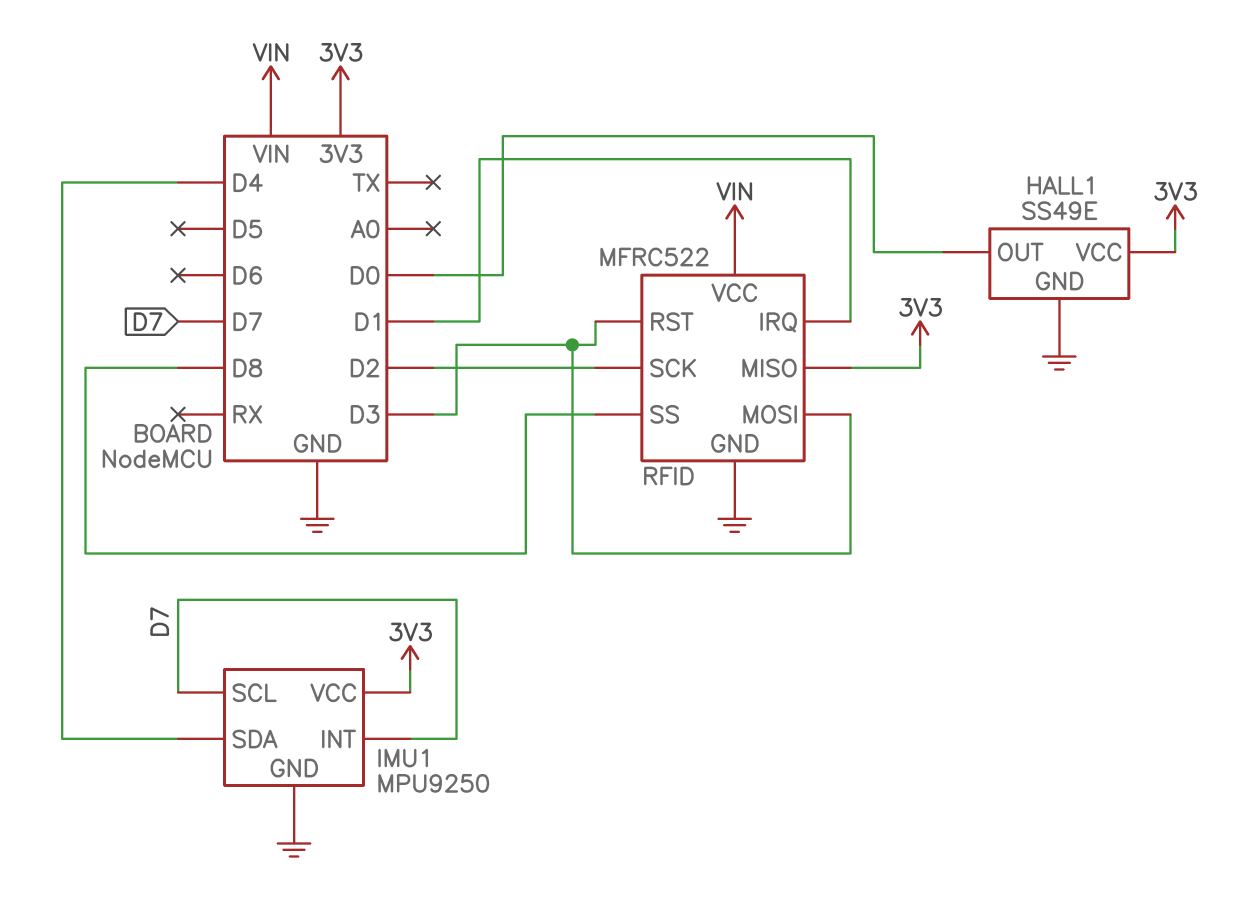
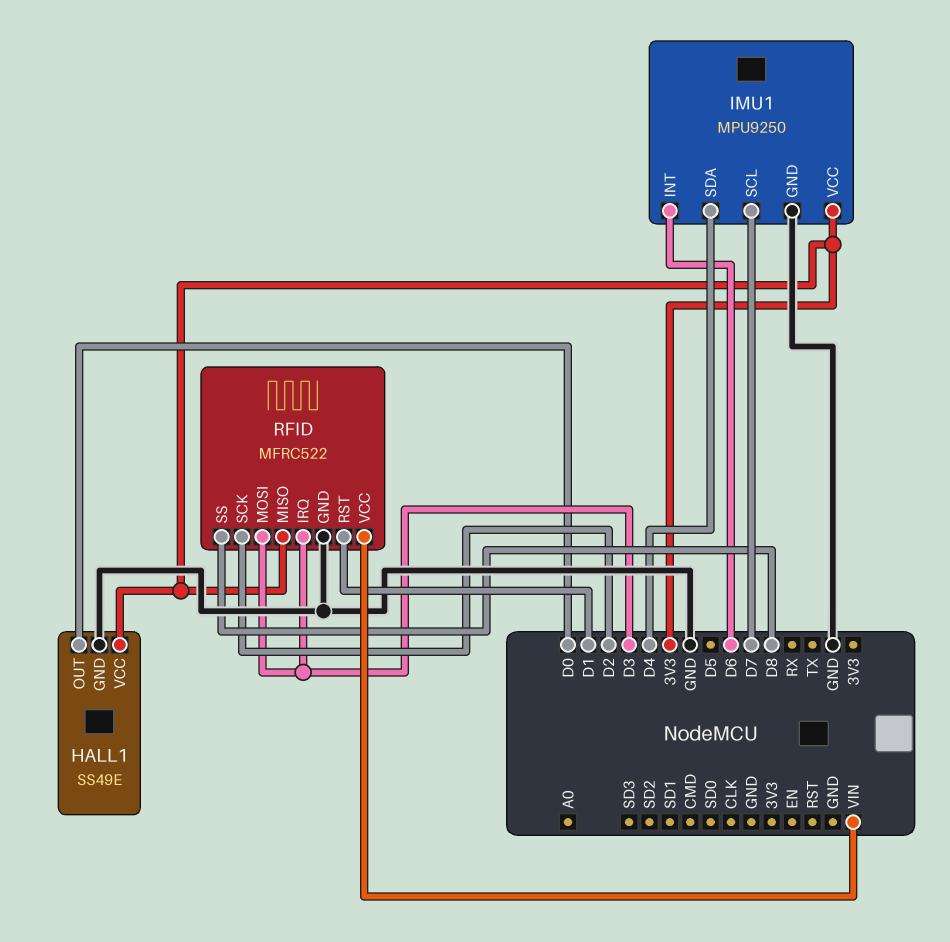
IMU1 pin INT: D7 -> D6
RFID pin IRQ: D1 -> D3
RFID pin RST: D3 -> D1

